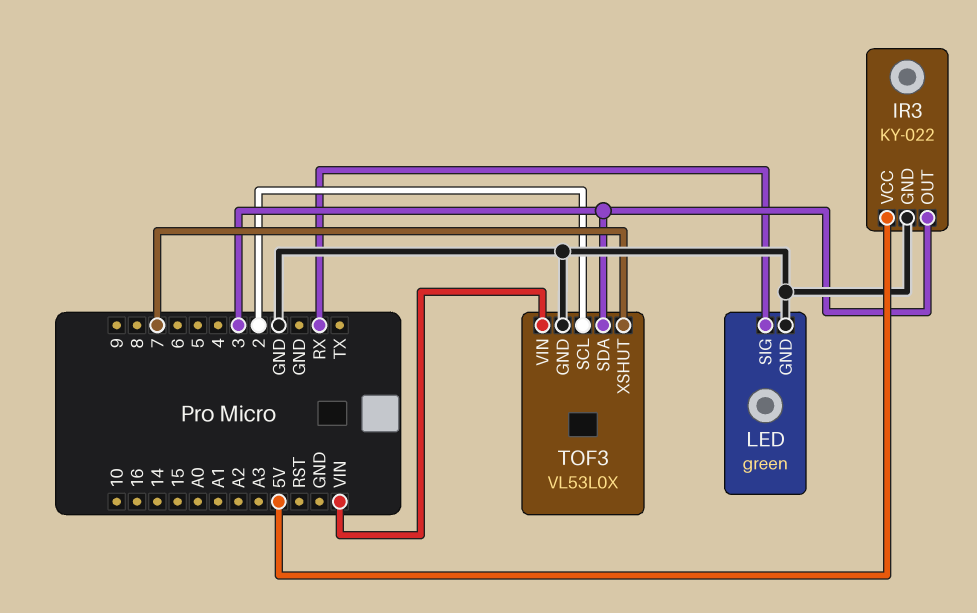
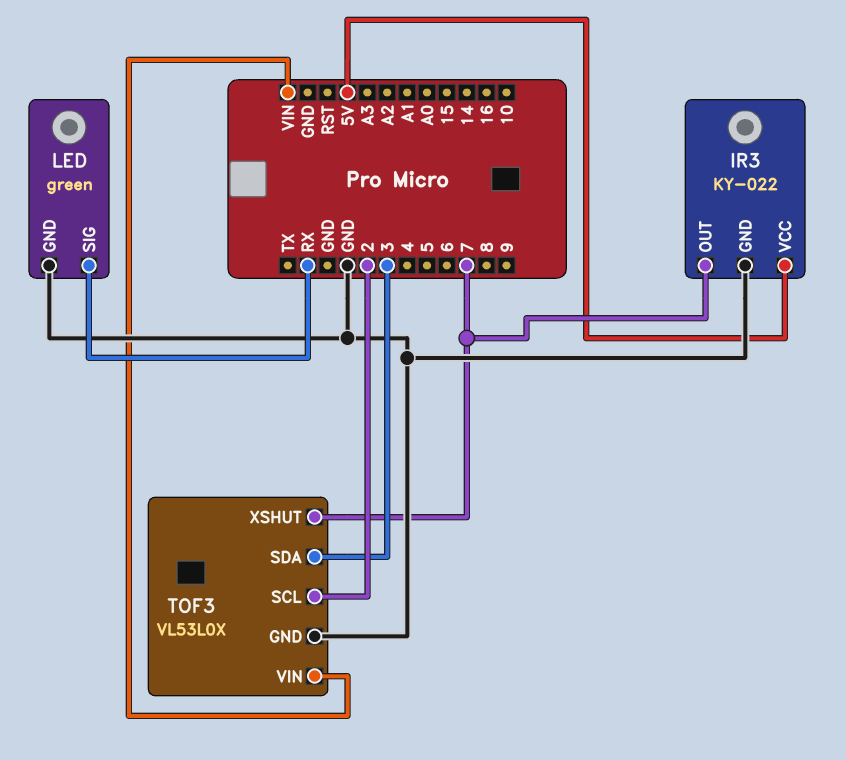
IR3 pin OUT: 3 -> 7

